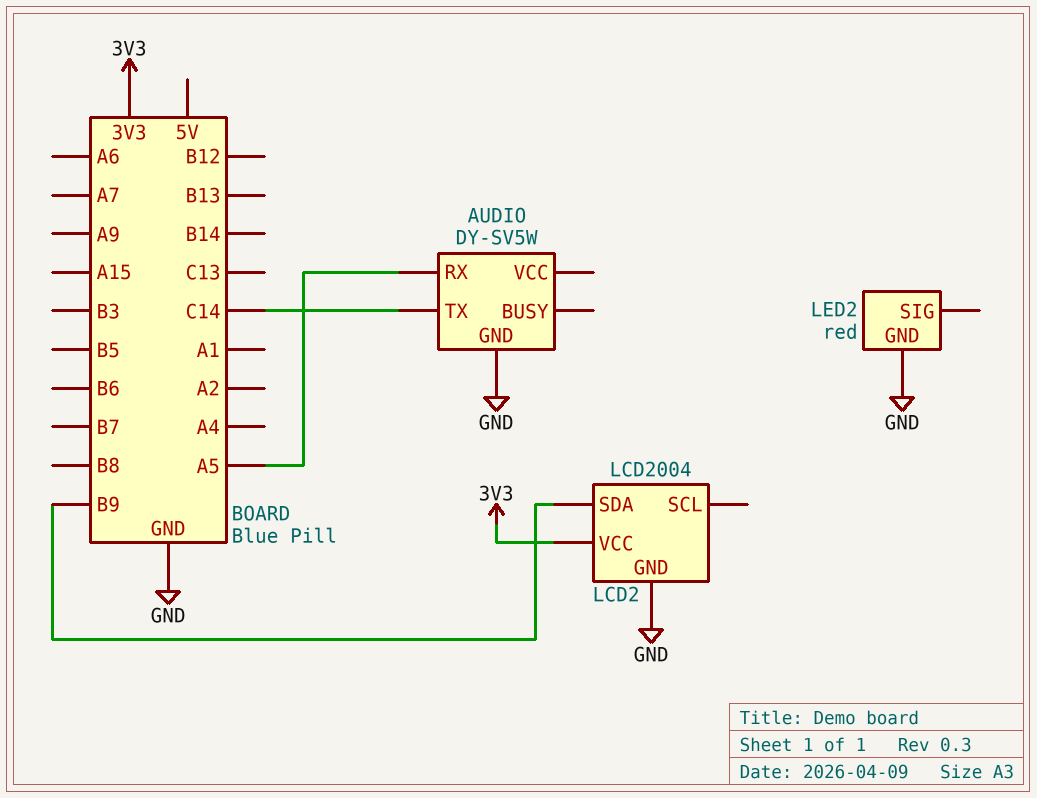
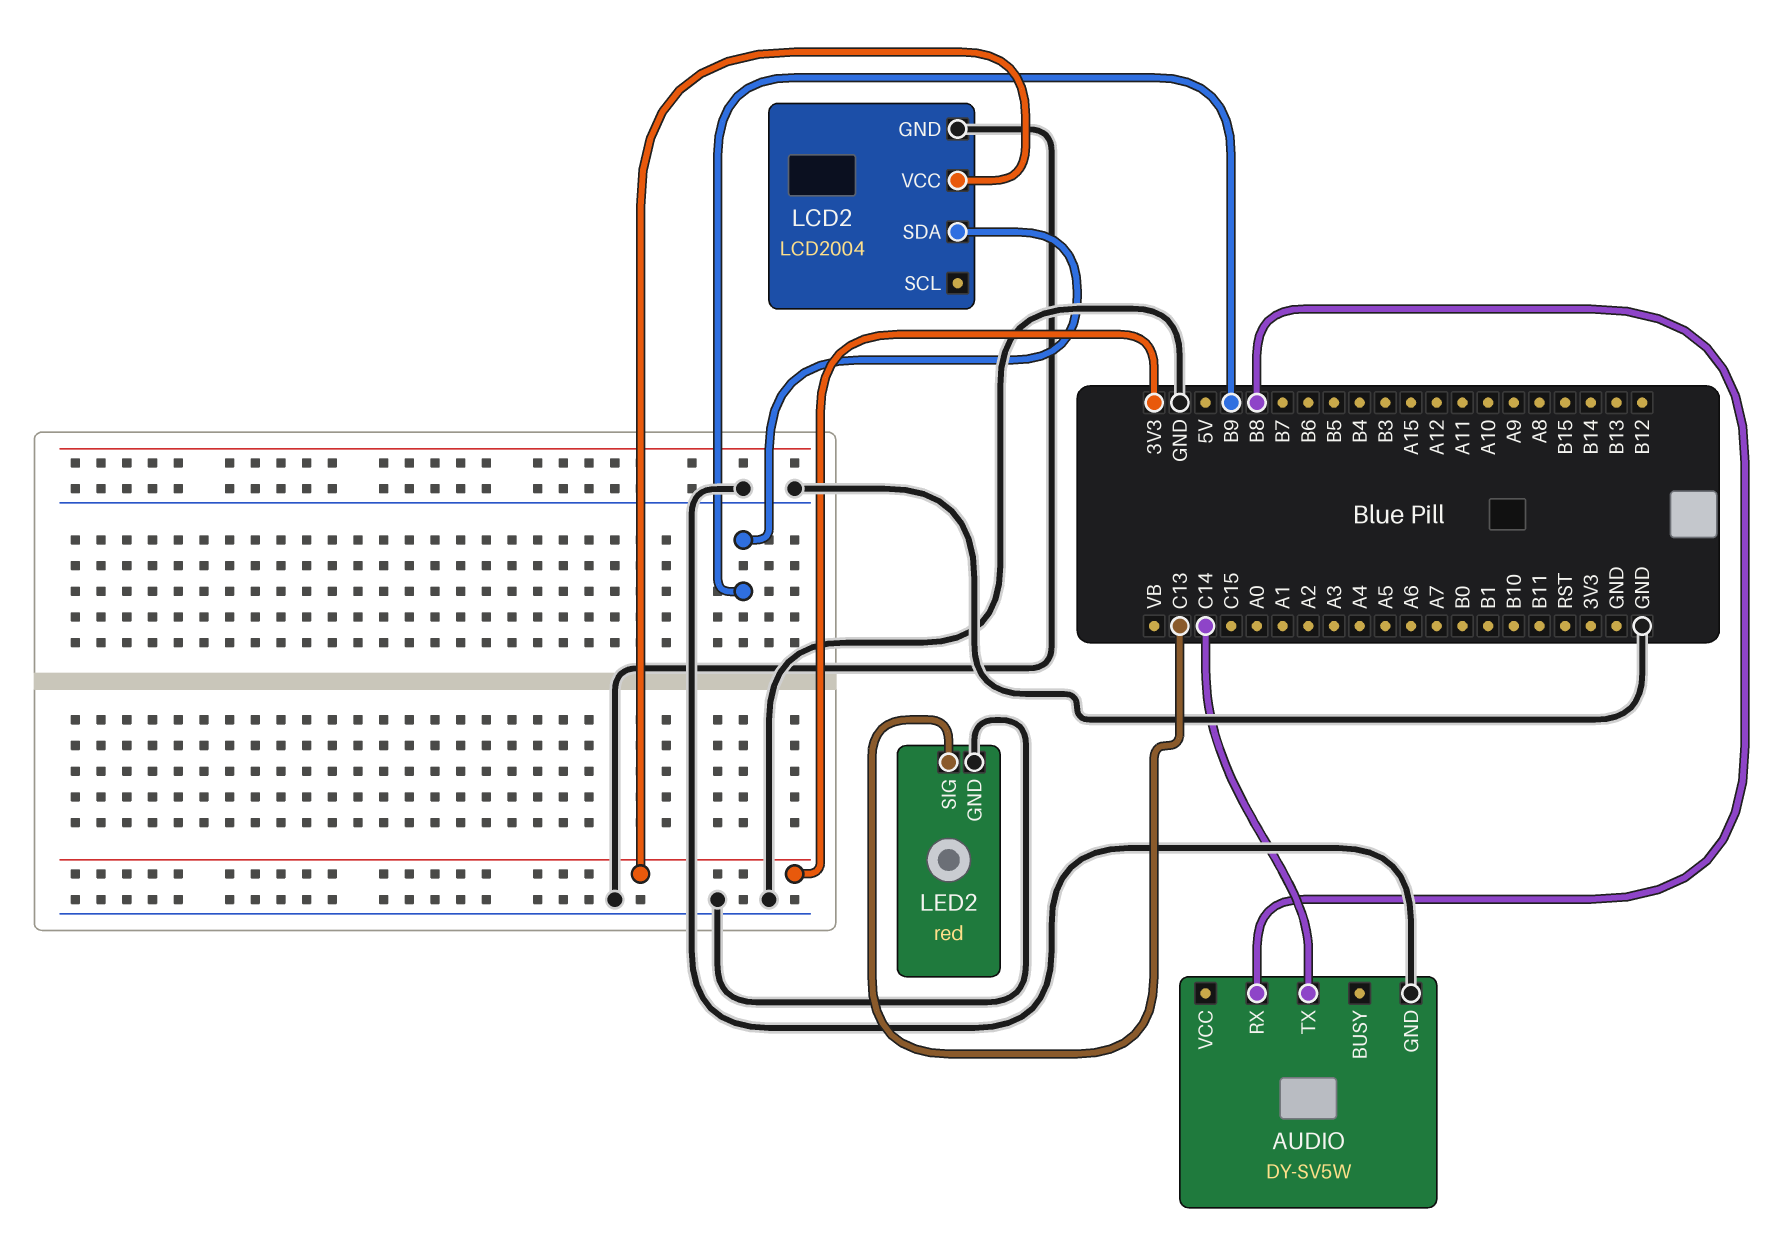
AUDIO pin RX: A5 -> B8
LED2 pin SIG: none -> C13

